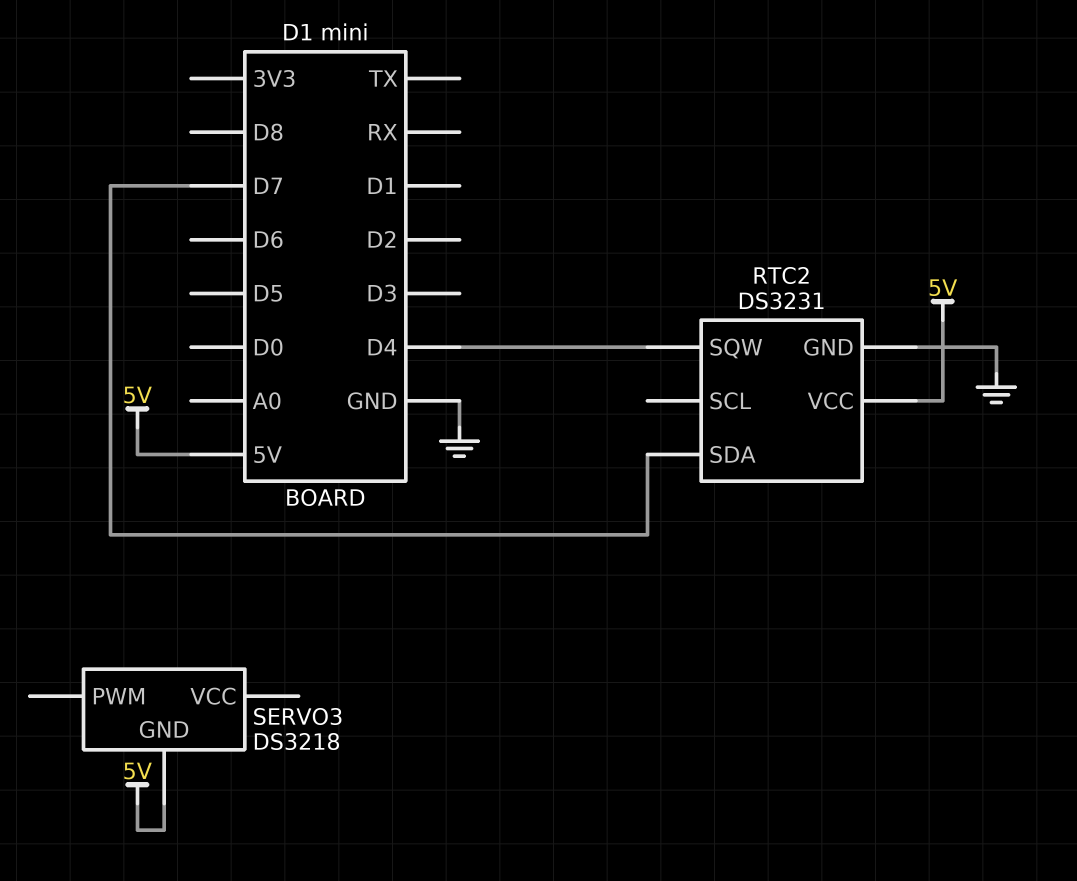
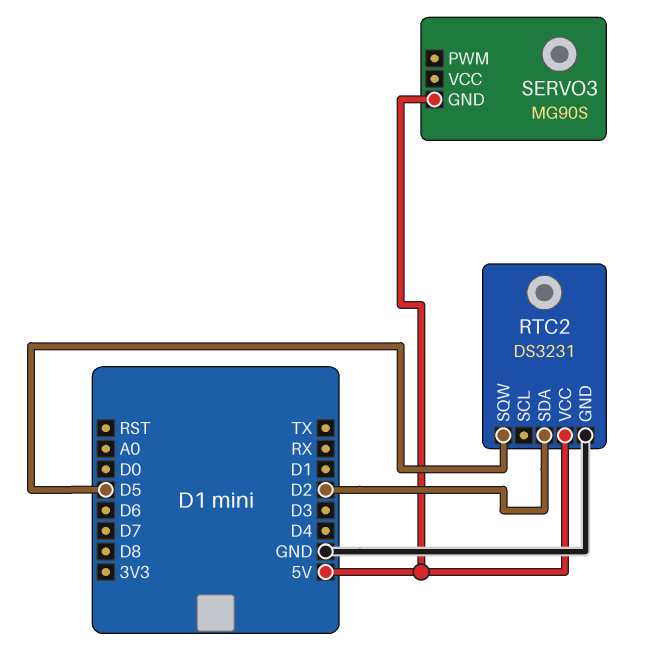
RTC2 pin SDA: D7 -> D2
RTC2 pin SQW: D4 -> D5
SERVO3: DS3218 -> MG90S

